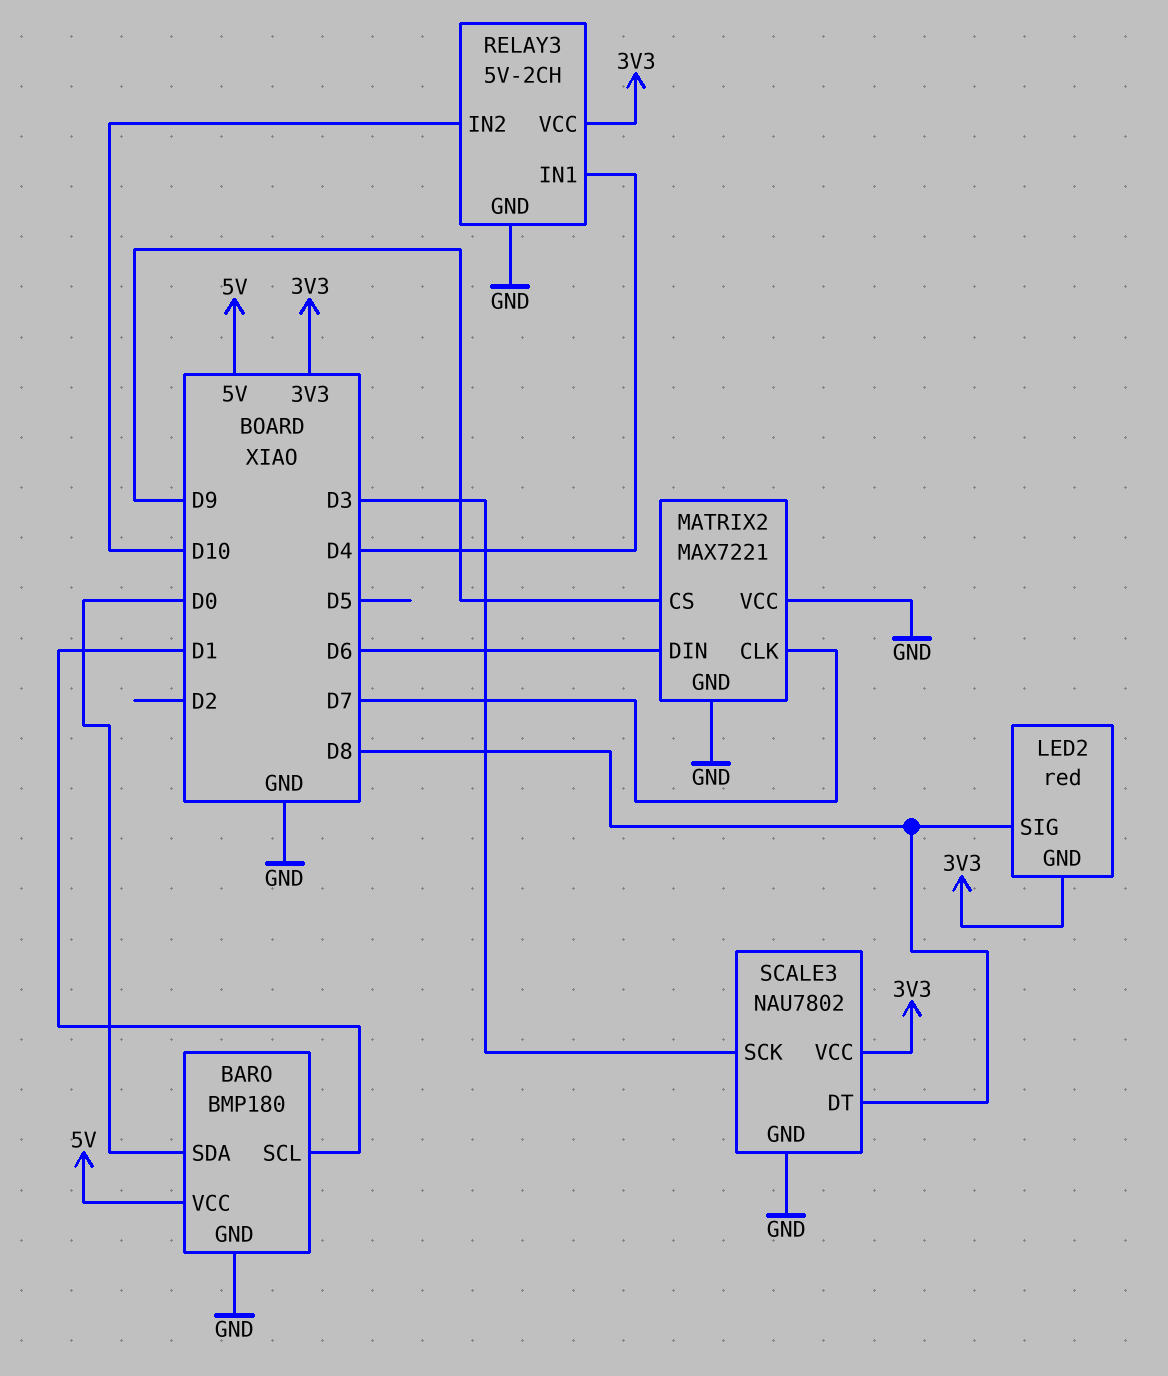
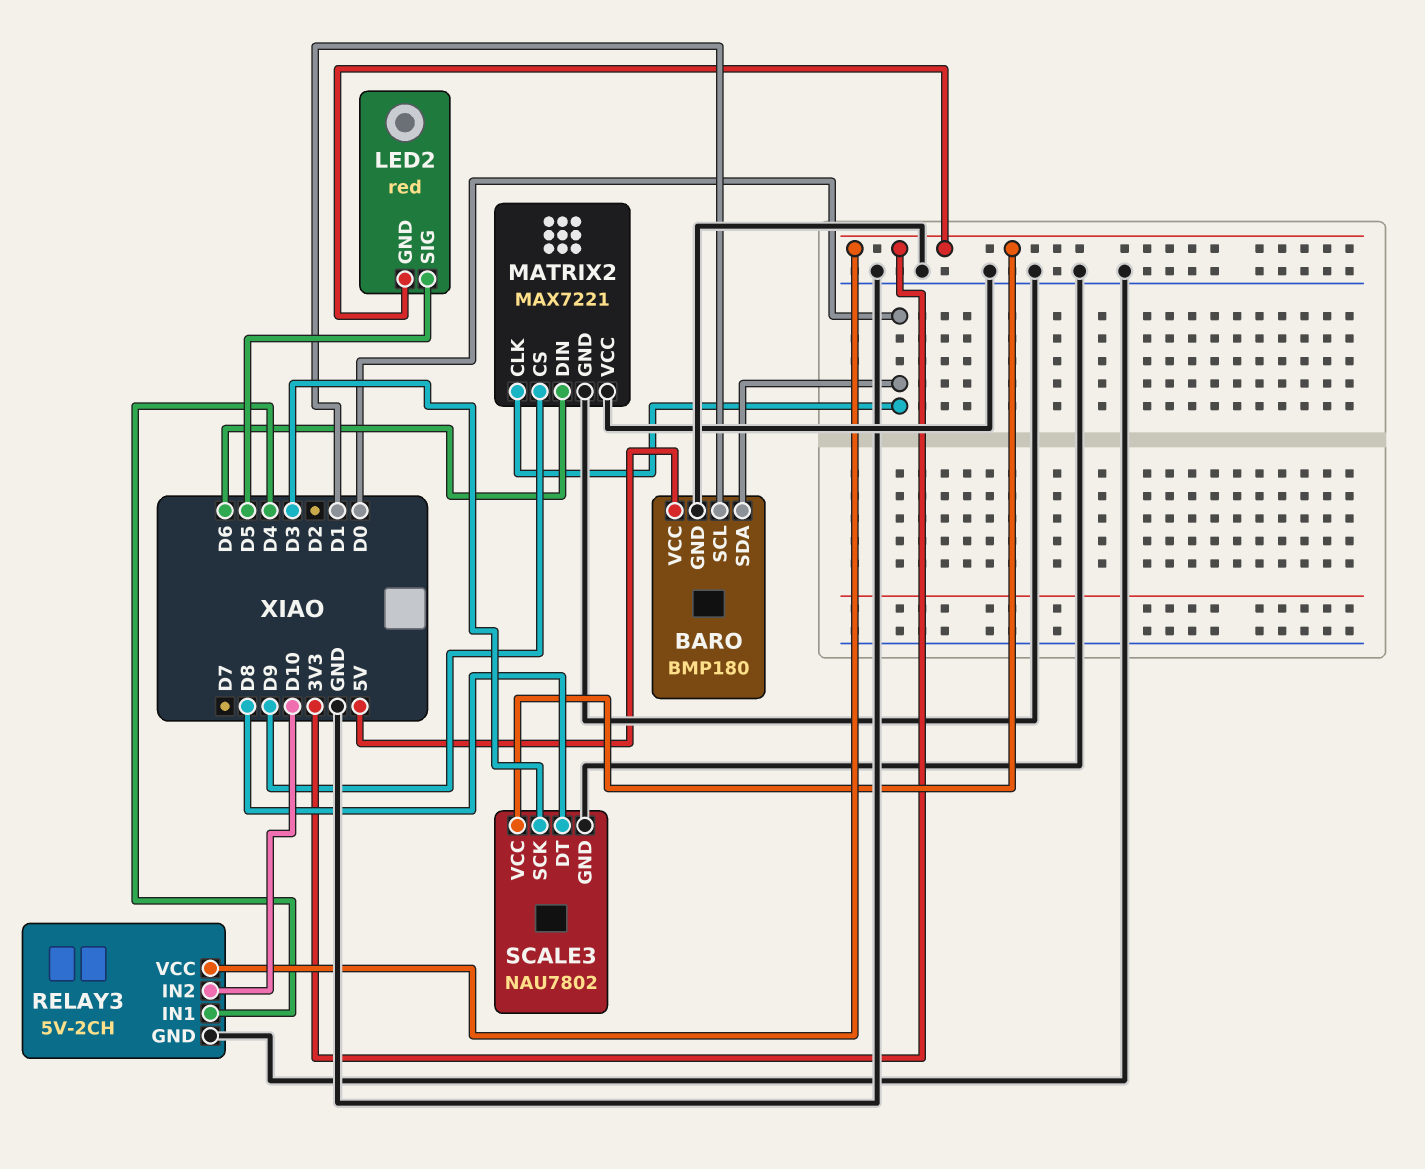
LED2 pin SIG: D8 -> D5
MATRIX2 pin CLK: D7 -> D0

